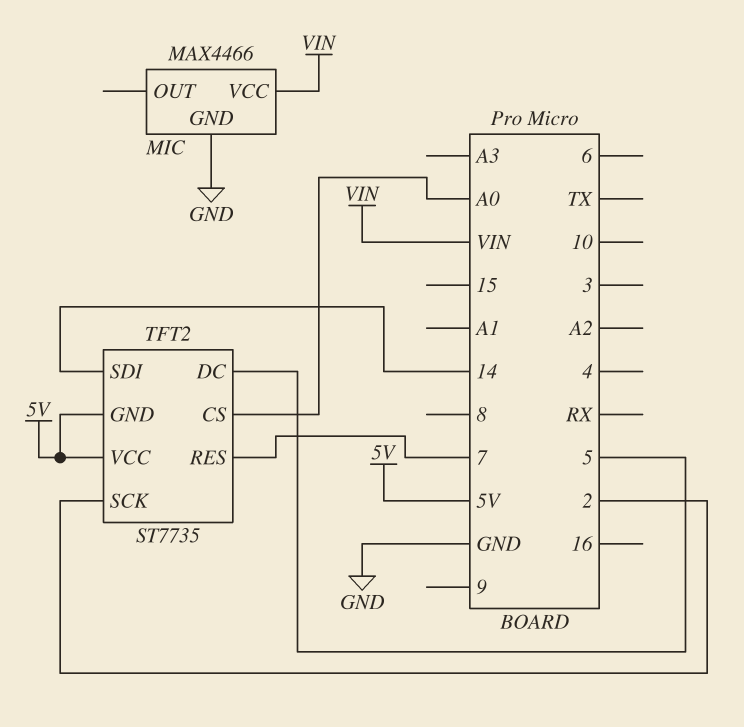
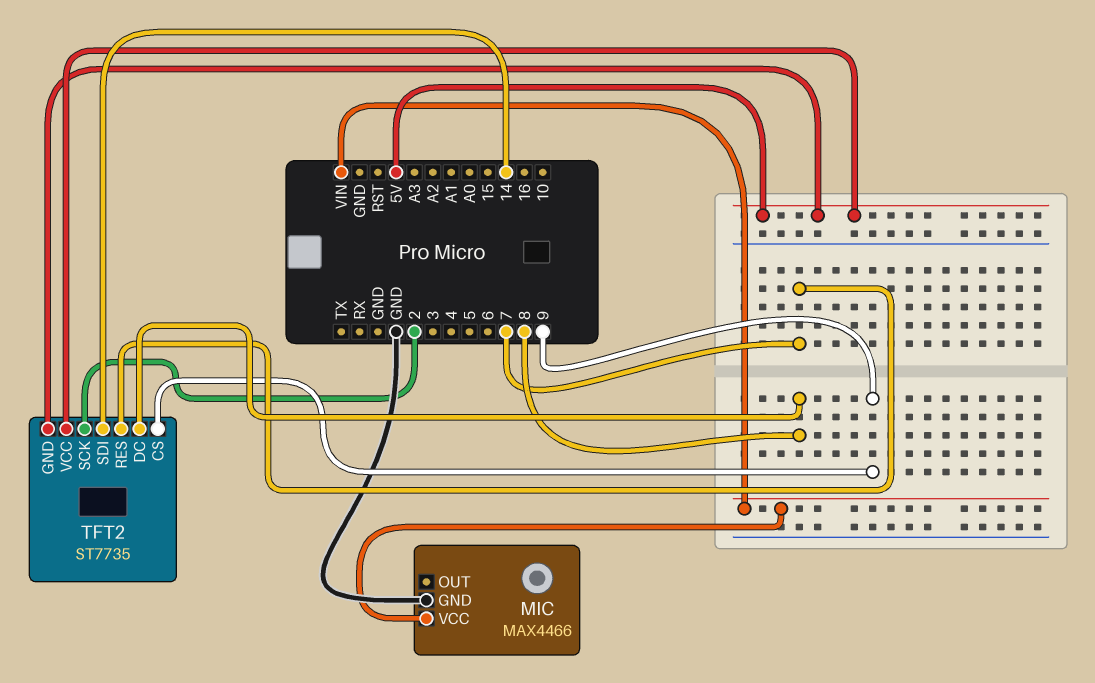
TFT2 pin CS: A0 -> 9
TFT2 pin DC: 5 -> 8

